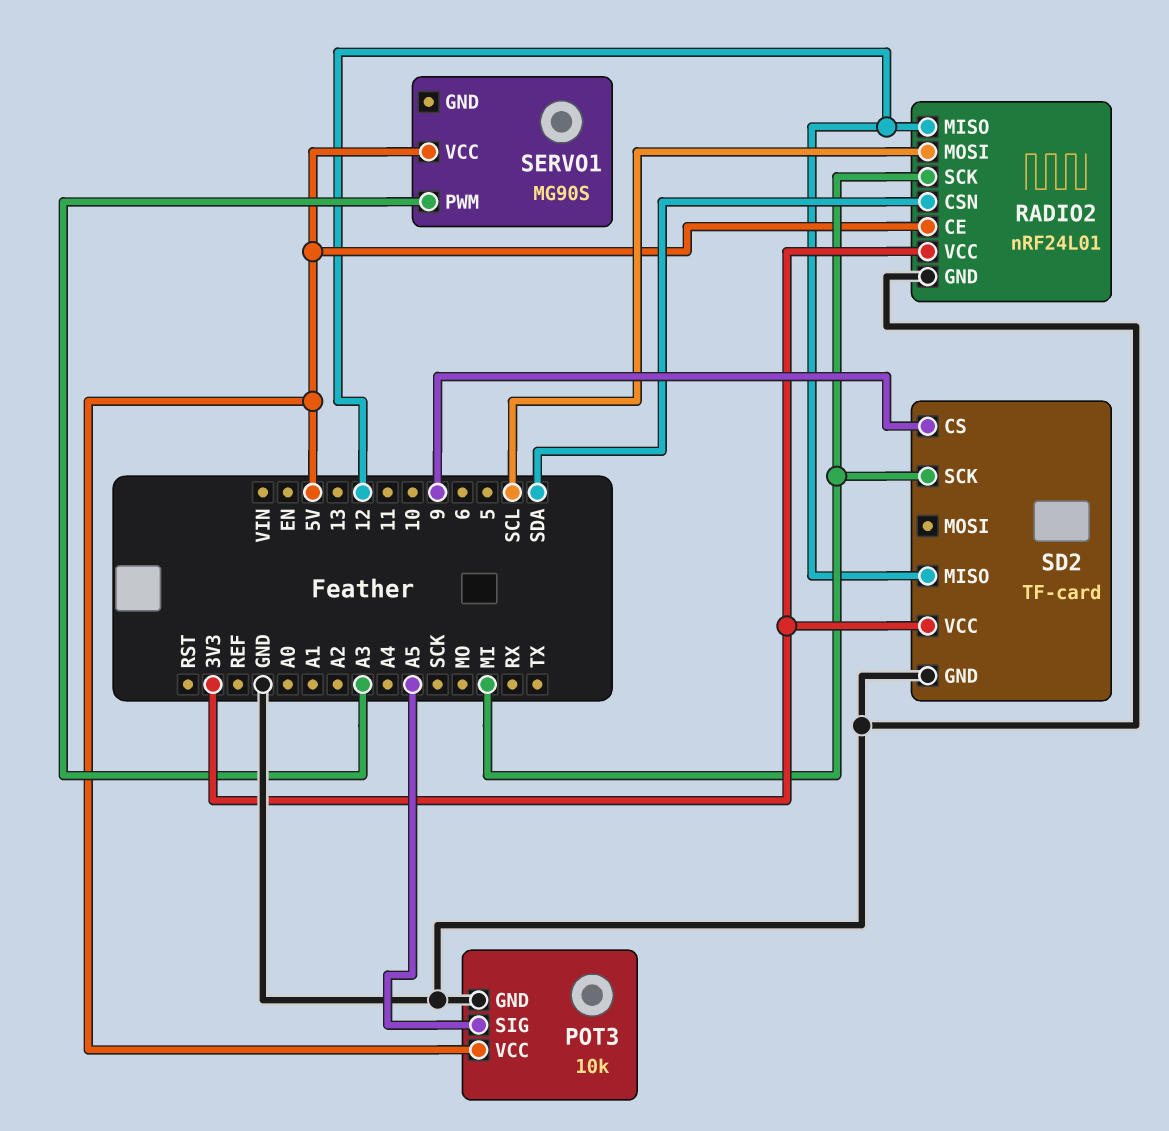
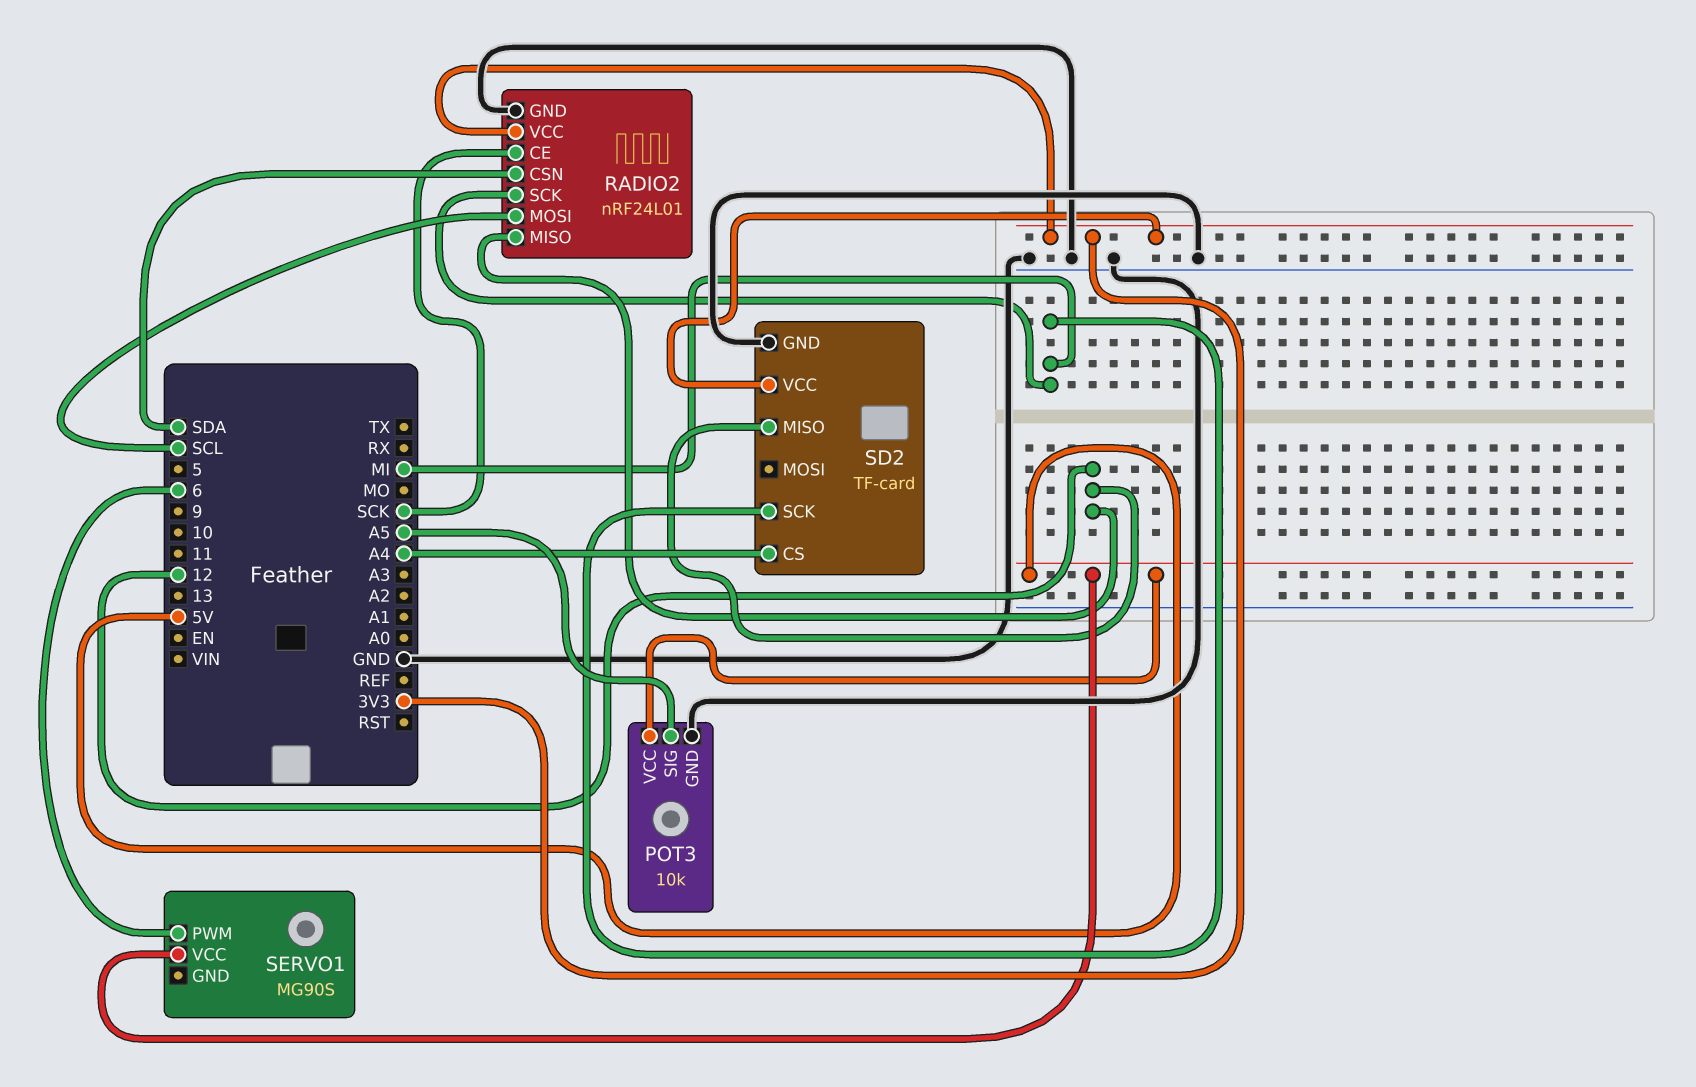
RADIO2 pin CE: 5V -> SCK
SD2 pin CS: 9 -> A4
SERVO1 pin PWM: A3 -> 6

